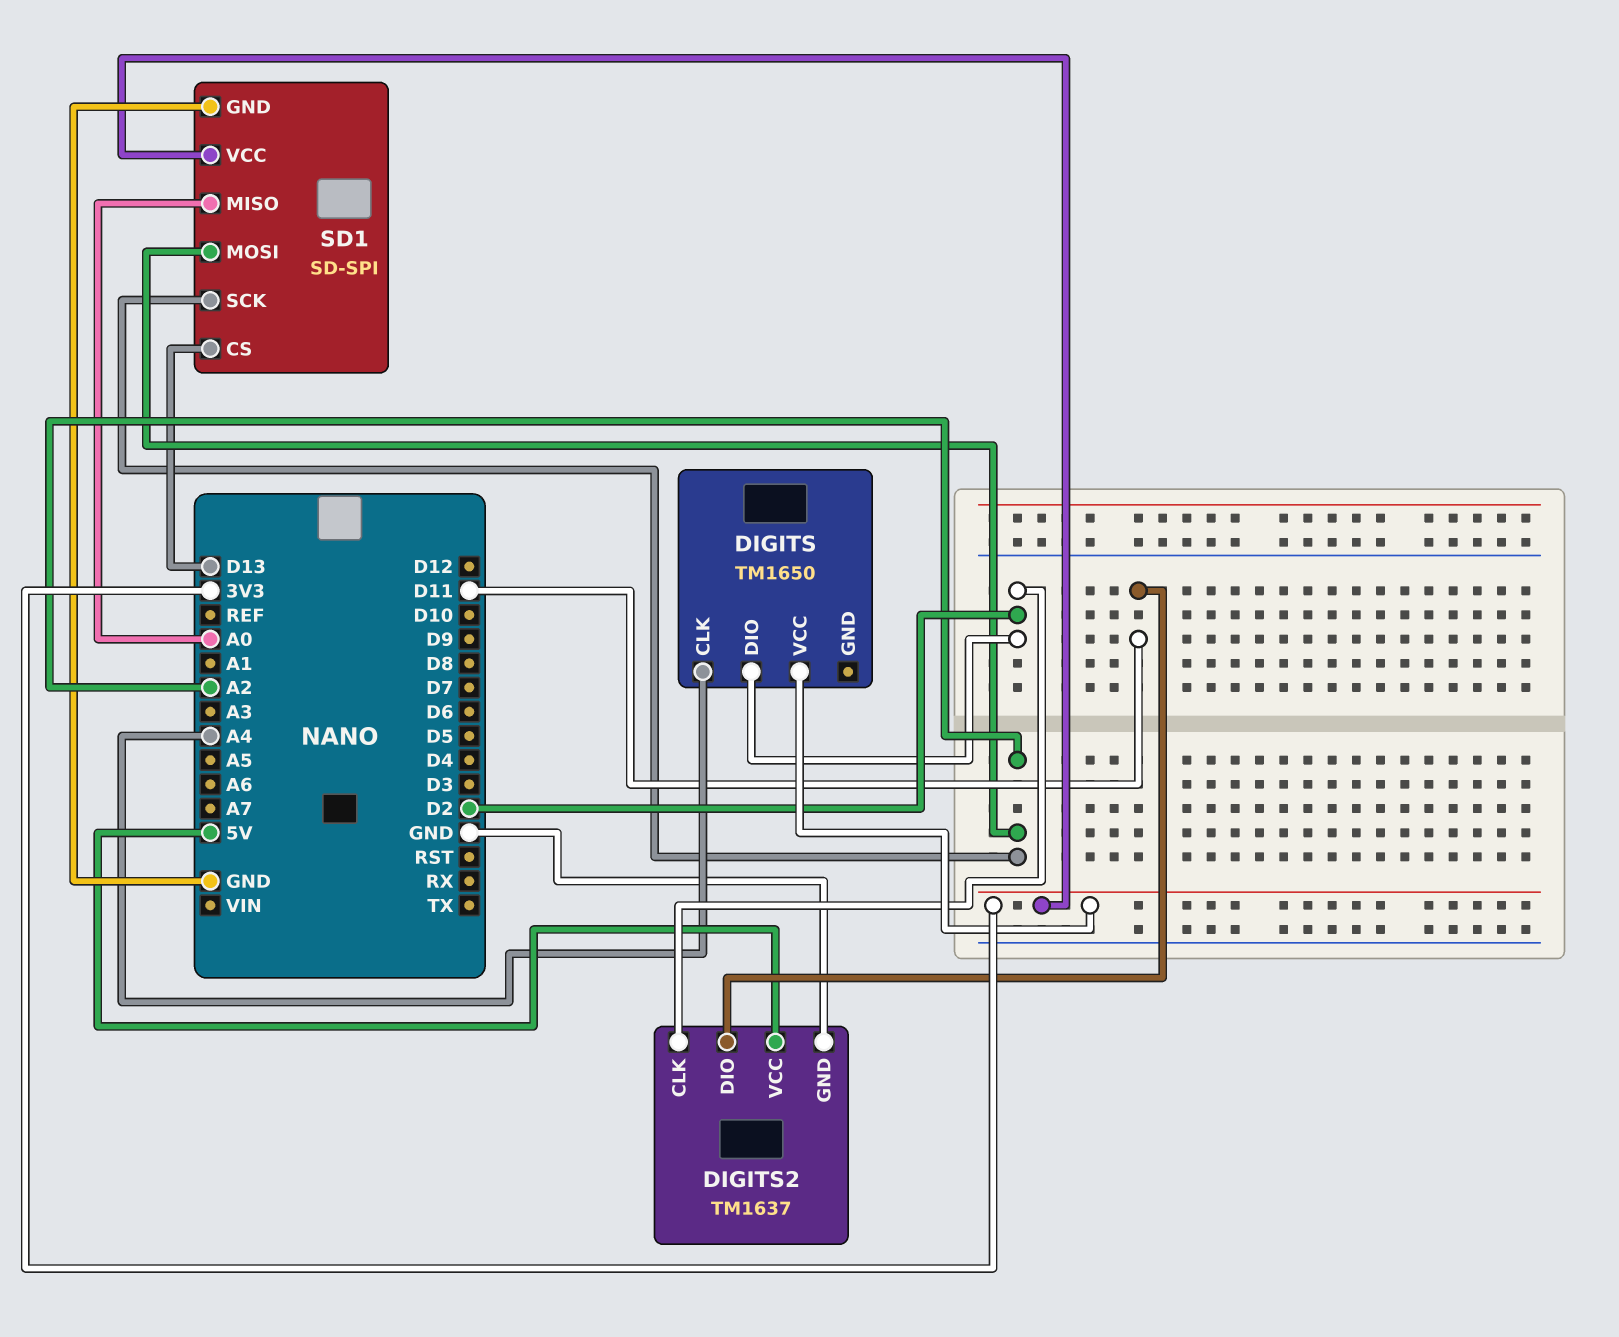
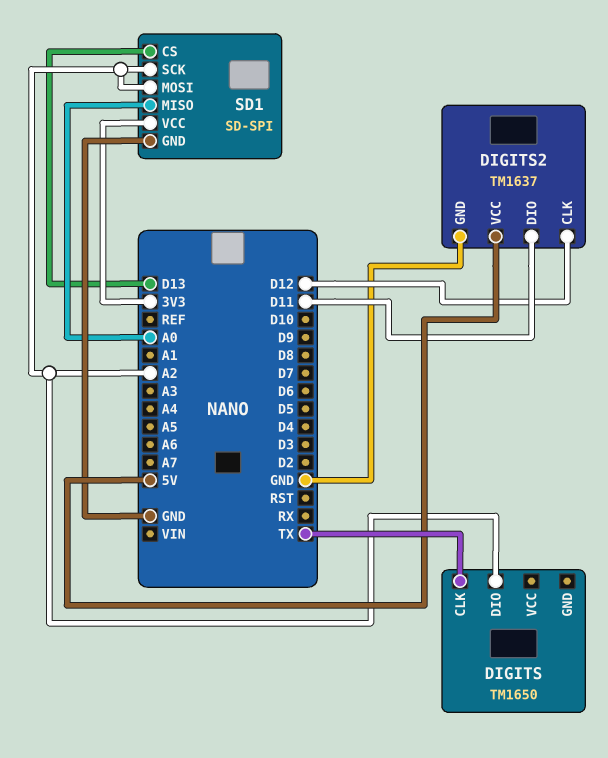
DIGITS pin CLK: A4 -> TX
DIGITS pin DIO: D2 -> A2
DIGITS pin VCC: 3V3 -> none
DIGITS2 pin CLK: D2 -> D12

